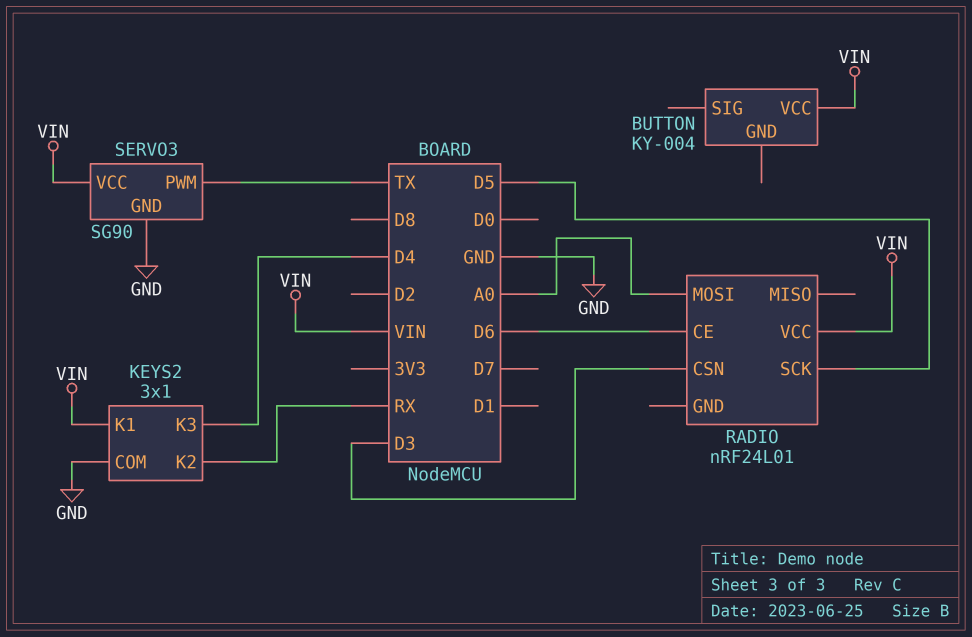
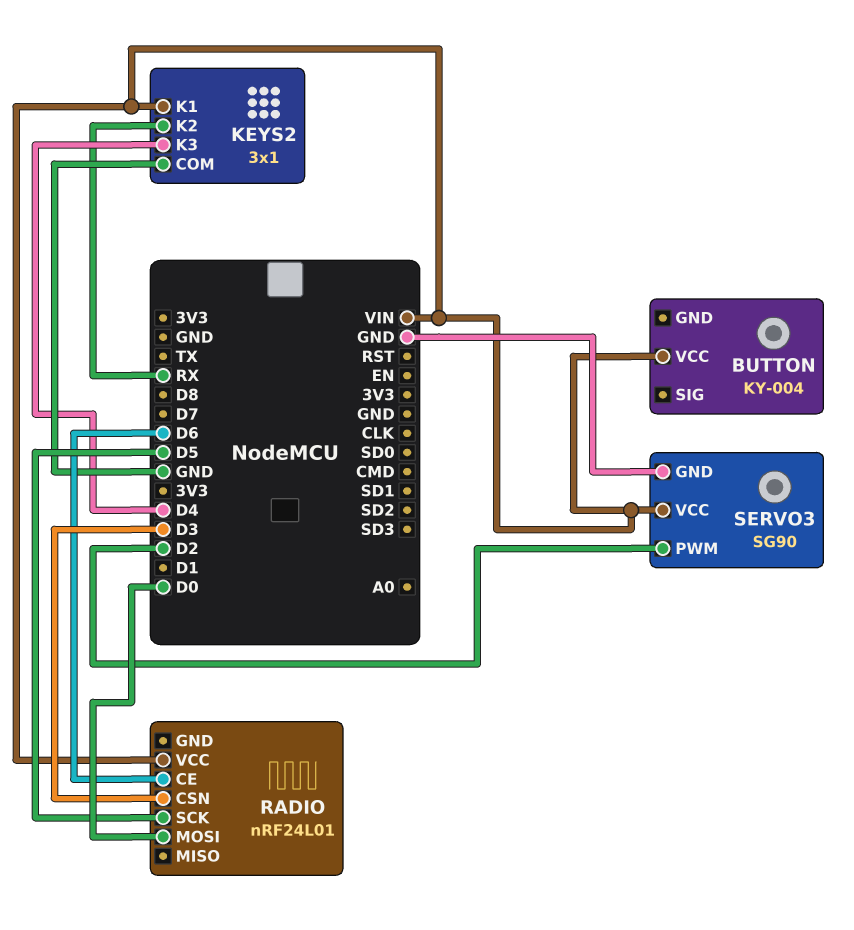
RADIO pin MOSI: A0 -> D0
SERVO3 pin PWM: TX -> D2

